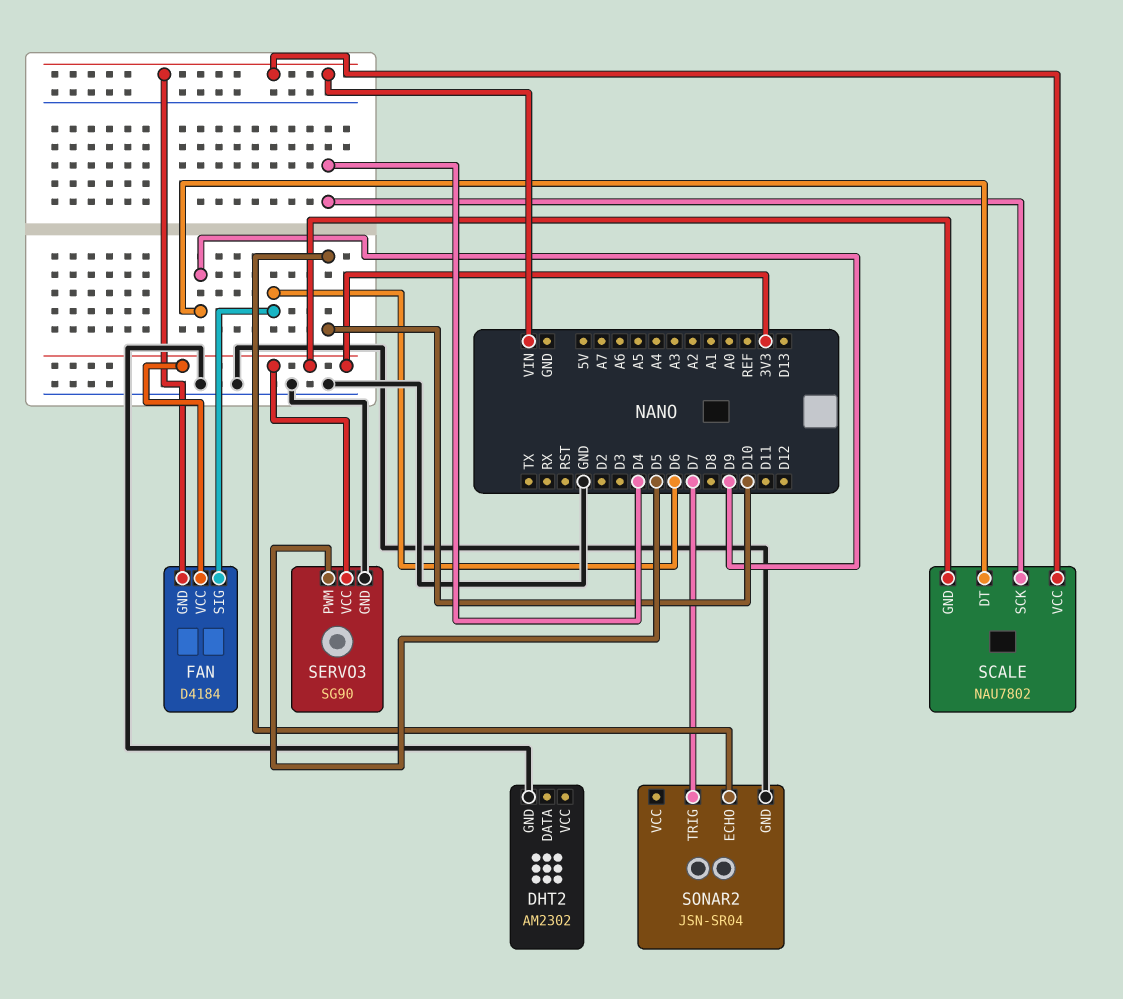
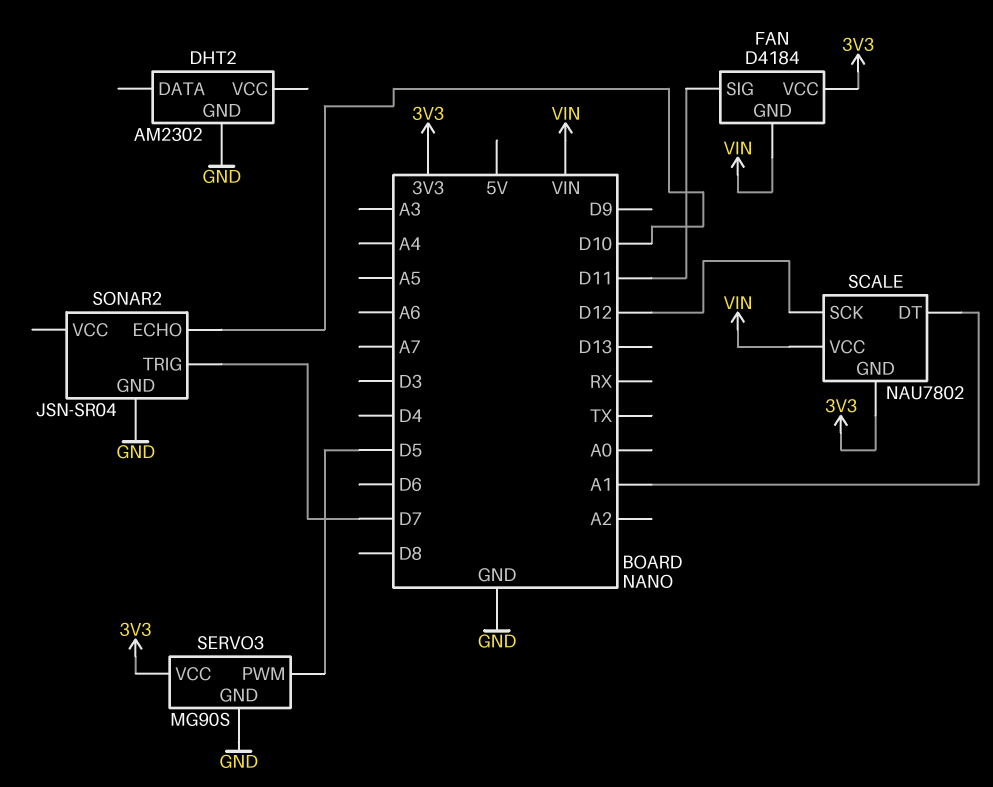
FAN pin SIG: D6 -> D11
SCALE pin DT: D9 -> A1
SCALE pin SCK: D4 -> D12
SERVO3: SG90 -> MG90S

